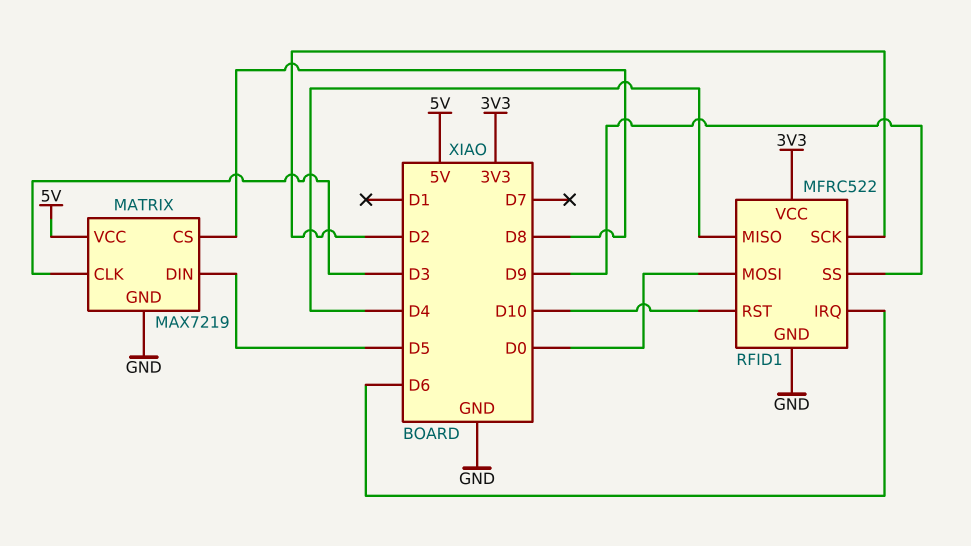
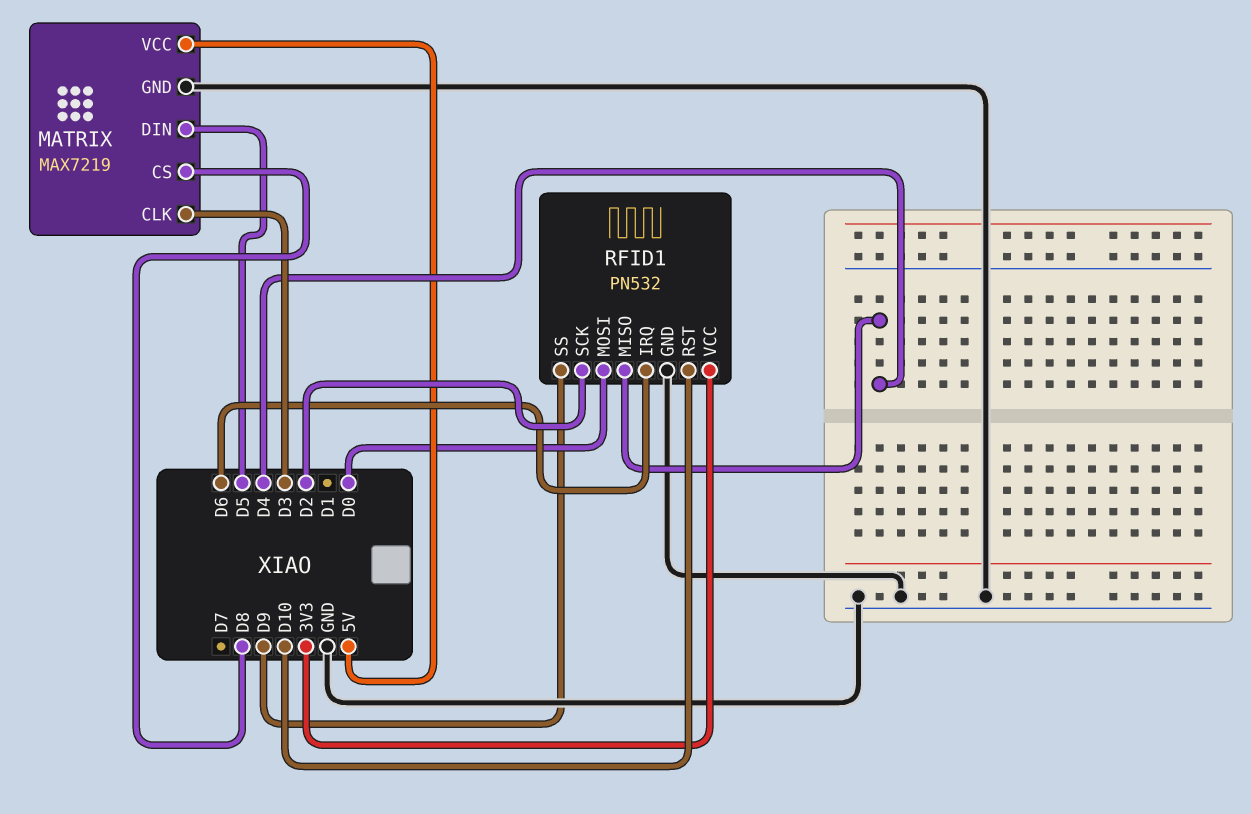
RFID1: MFRC522 -> PN532

